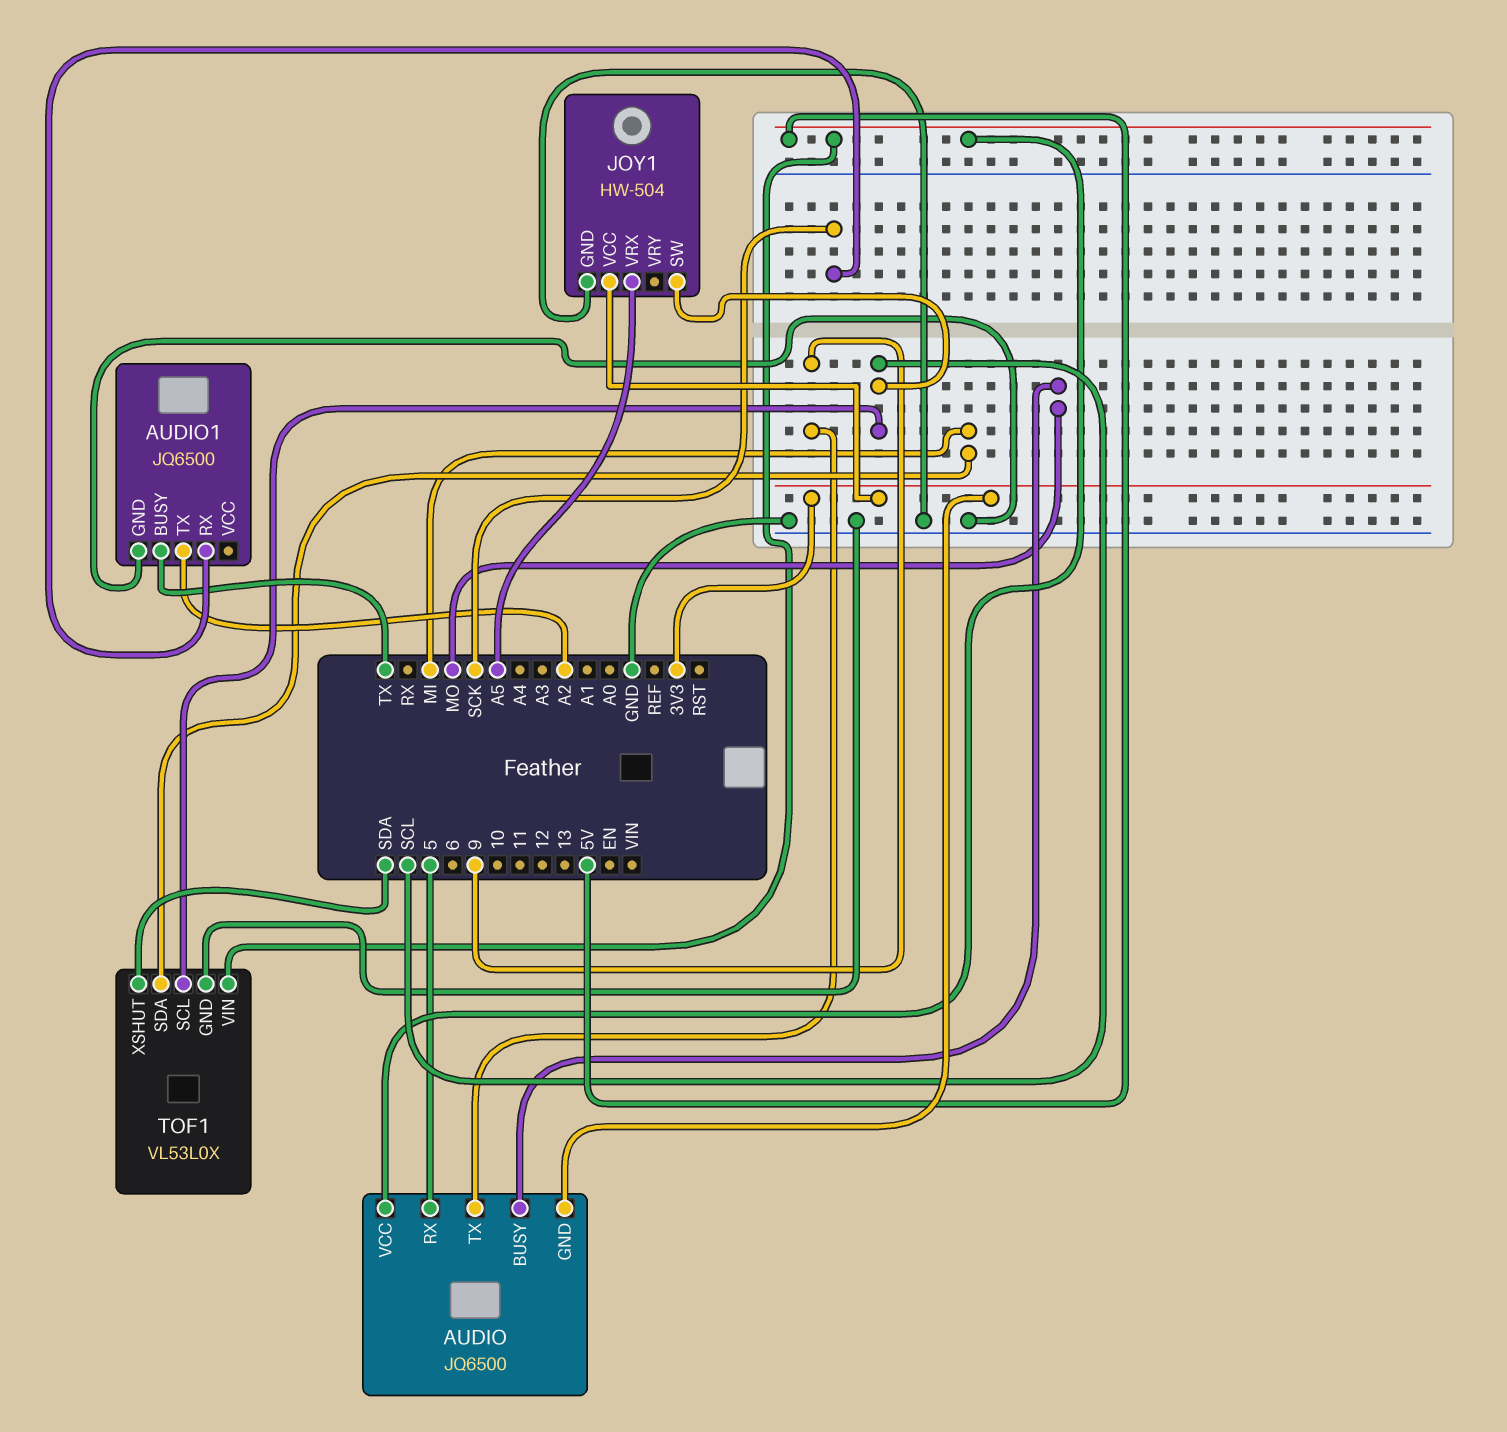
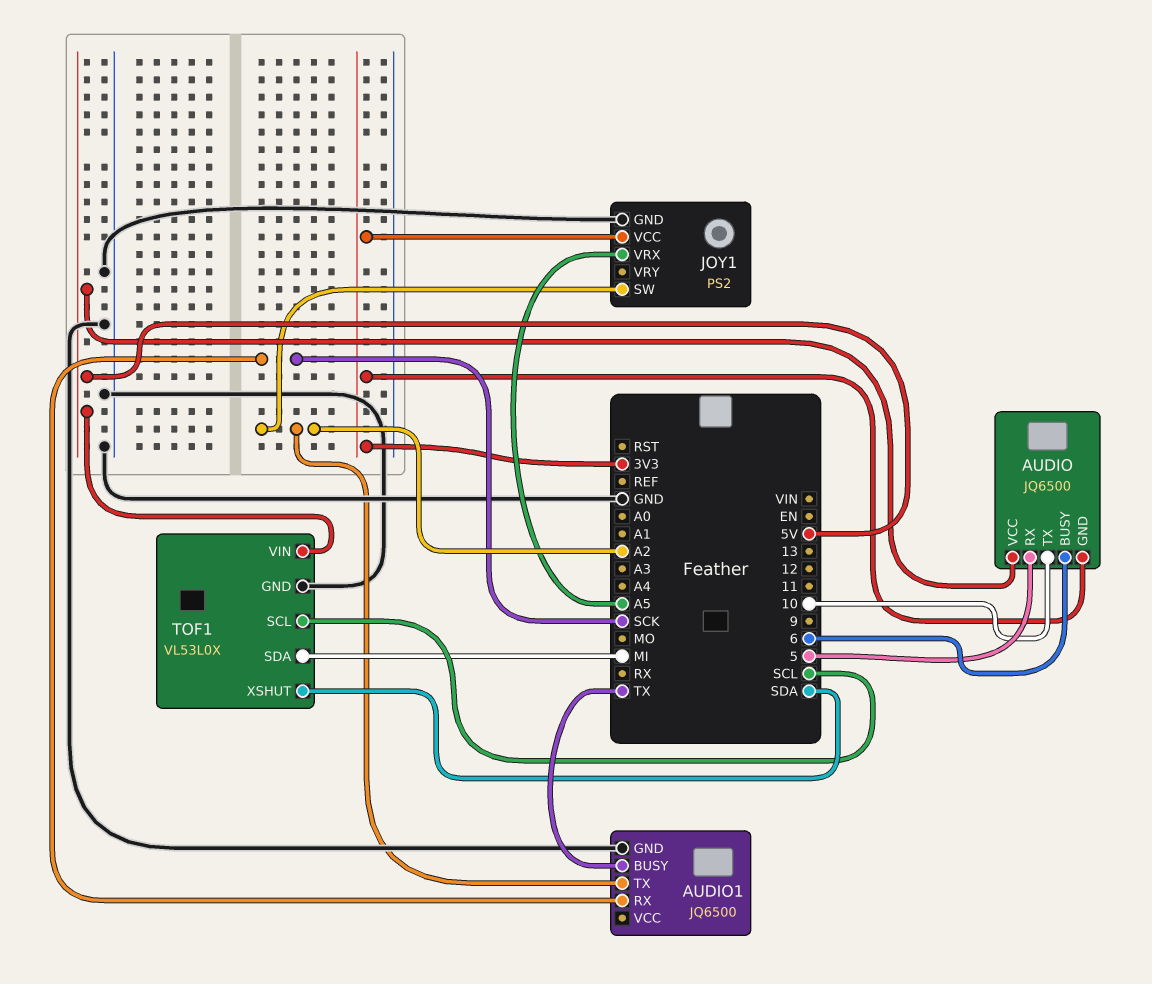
AUDIO pin BUSY: MO -> 6
AUDIO pin TX: 9 -> 10
JOY1: HW-504 -> PS2
JOY1 pin SW: SCL -> A2

